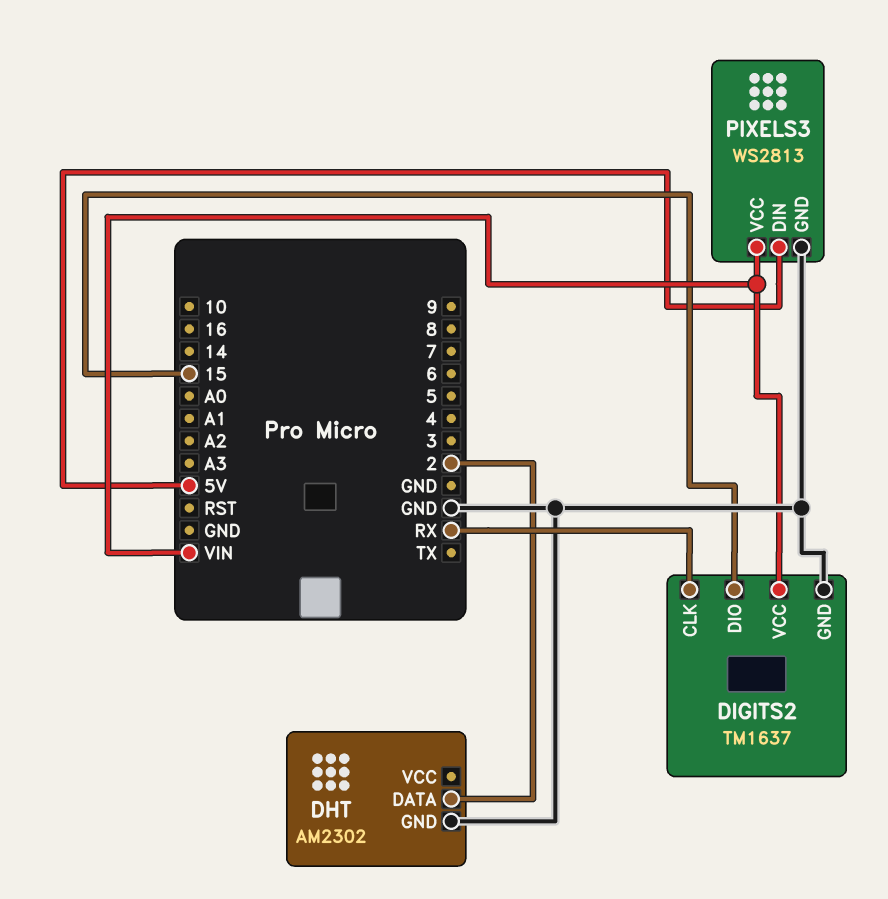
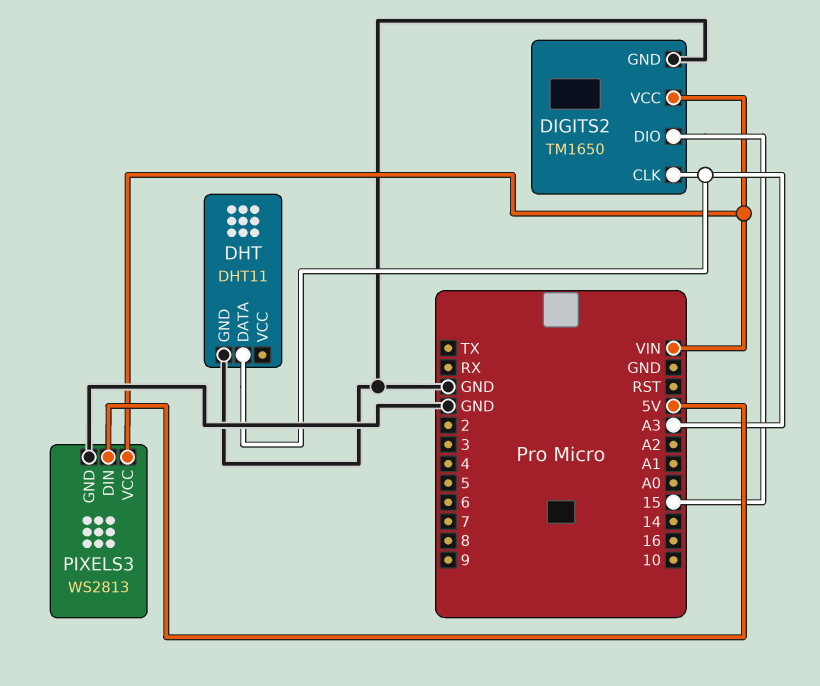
DHT: AM2302 -> DHT11
DHT pin DATA: 2 -> A3
DIGITS2: TM1637 -> TM1650
DIGITS2 pin CLK: RX -> A3

